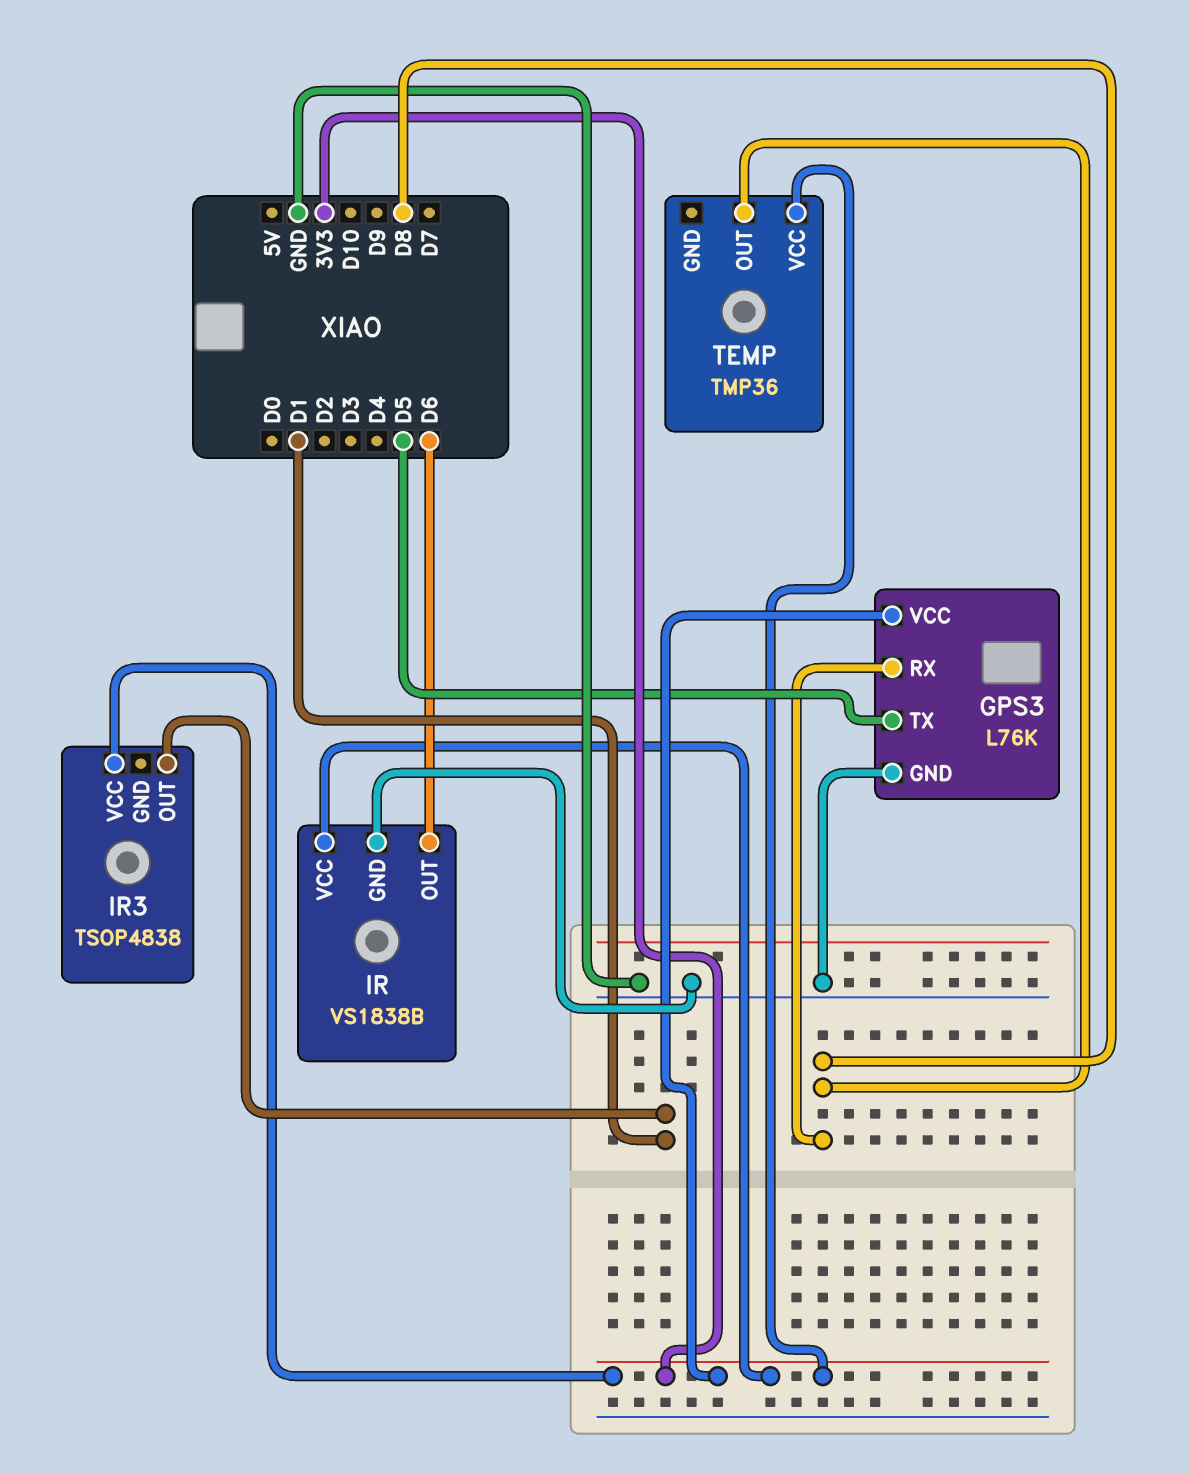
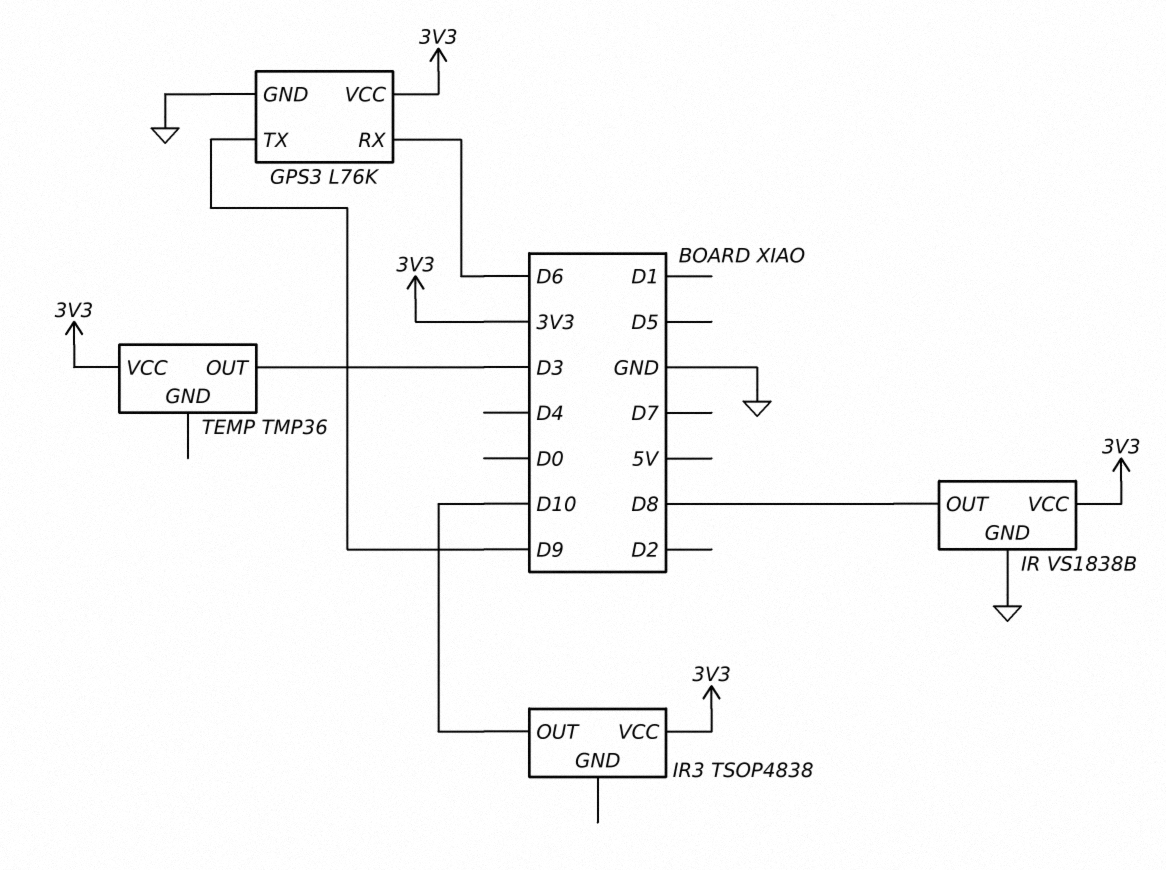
GPS3 pin RX: D8 -> D6
GPS3 pin TX: D5 -> D9
IR pin OUT: D6 -> D8
IR3 pin OUT: D1 -> D10
TEMP pin OUT: D8 -> D3

